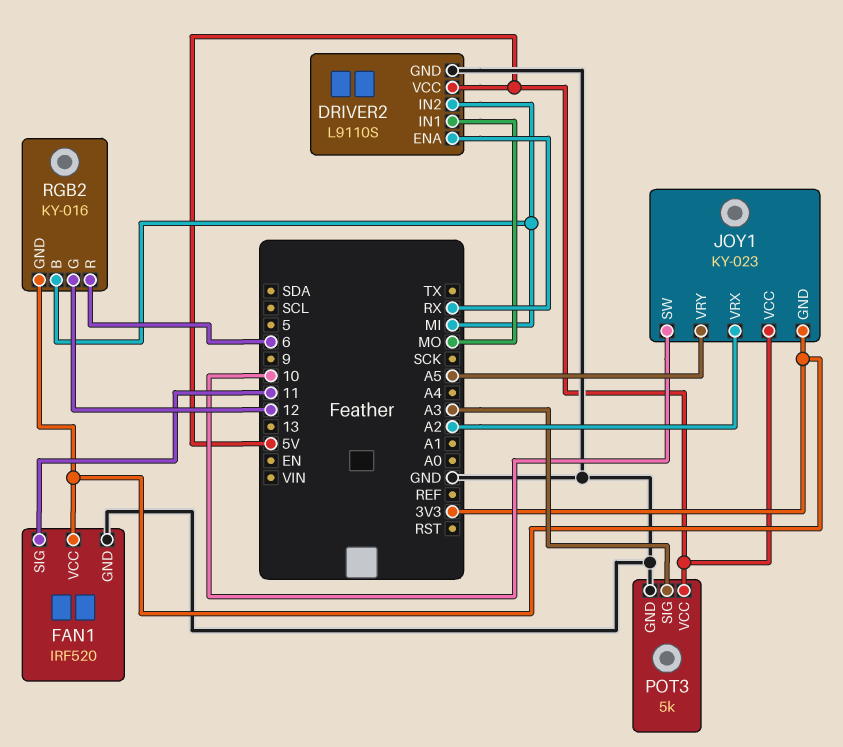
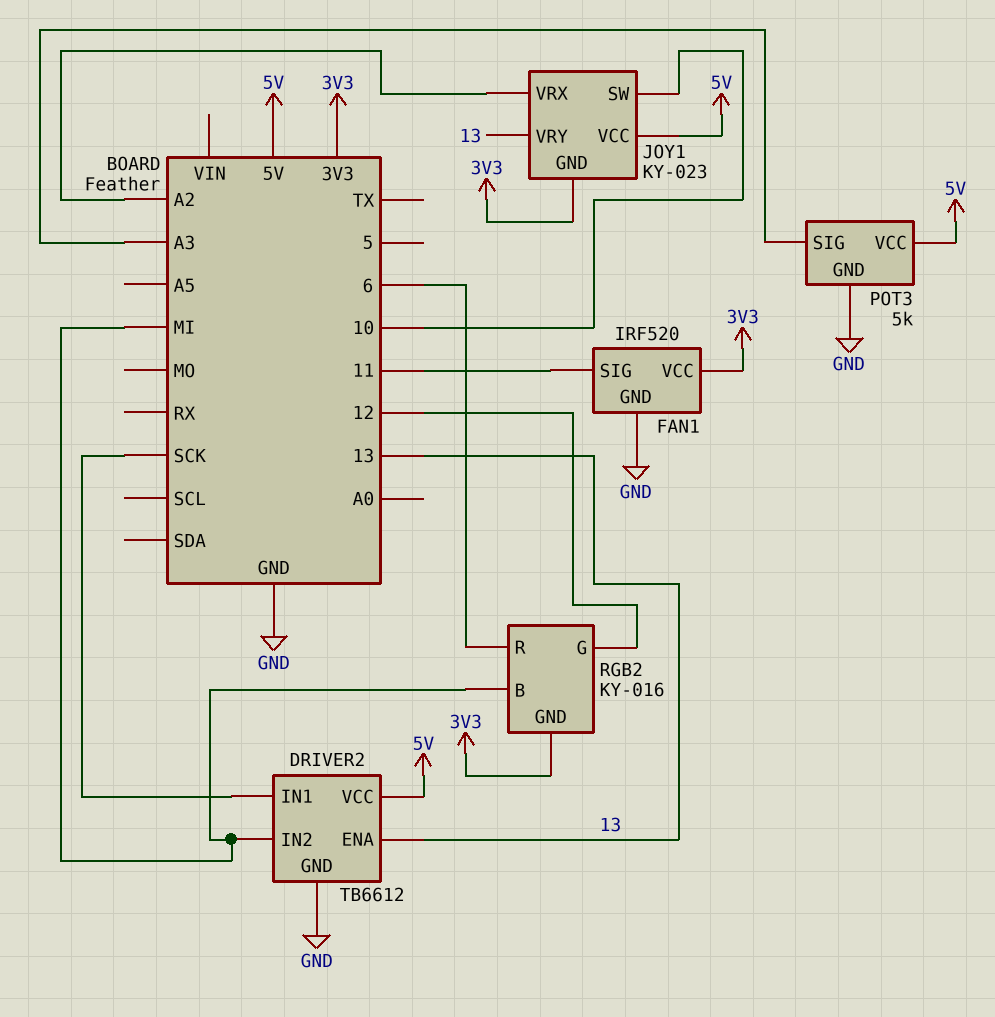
DRIVER2: L9110S -> TB6612
DRIVER2 pin ENA: RX -> 13
DRIVER2 pin IN1: MO -> SCK
JOY1 pin VRY: A5 -> 13

